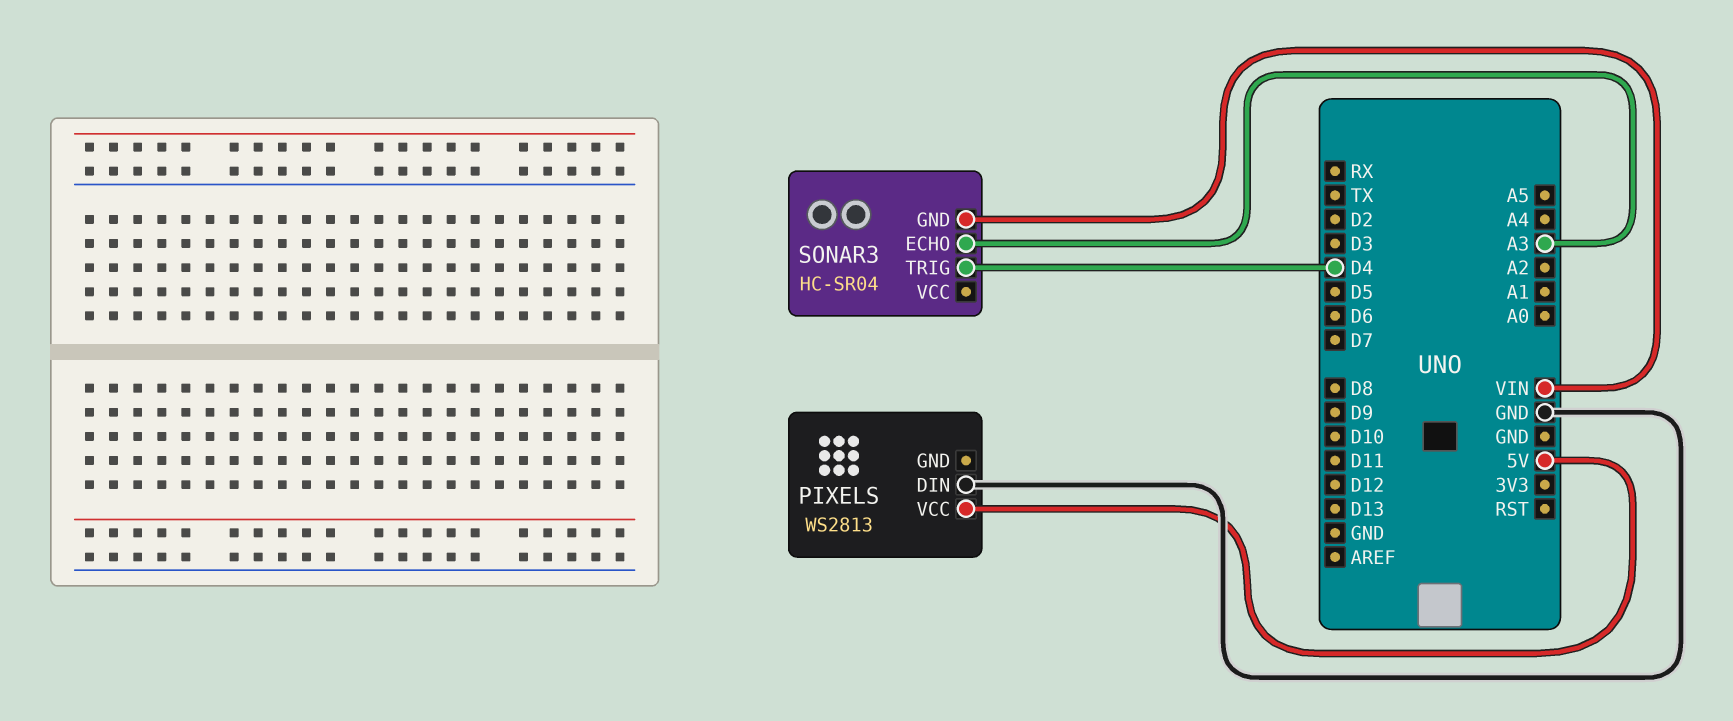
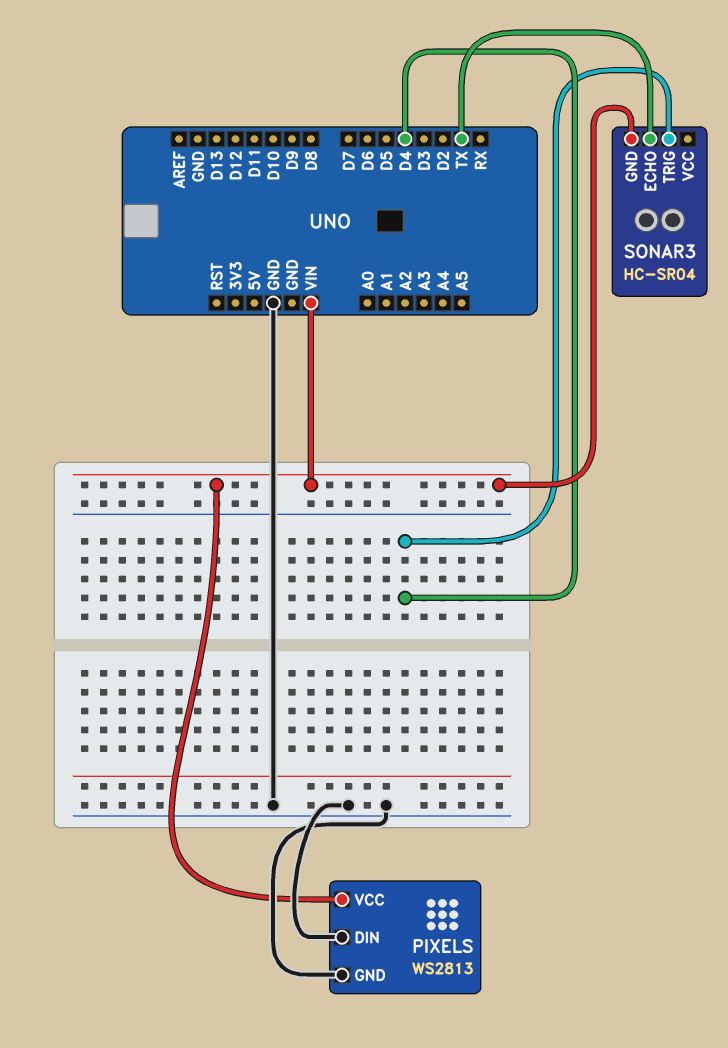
PIXELS pin GND: none -> GND
PIXELS pin VCC: 5V -> VIN
SONAR3 pin ECHO: A3 -> TX

